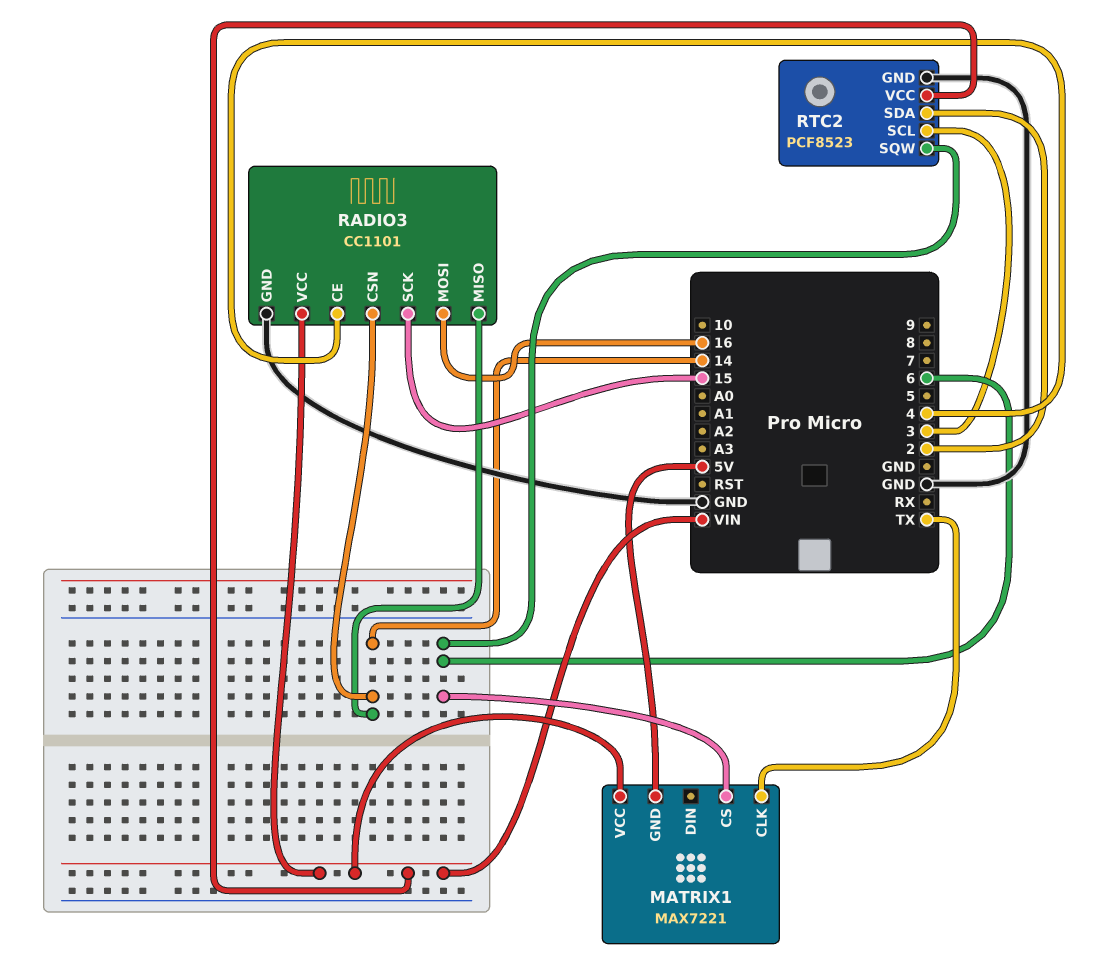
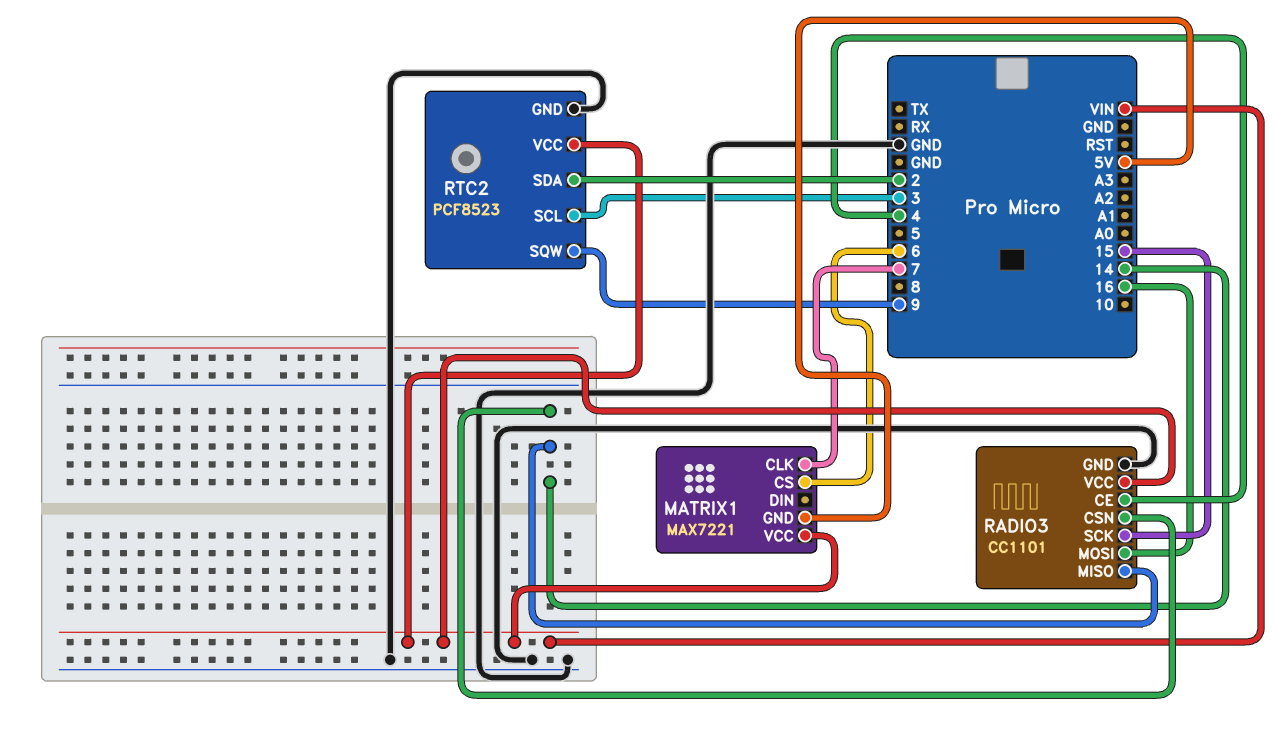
MATRIX1 pin CLK: TX -> 7
RTC2 pin SQW: 6 -> 9

